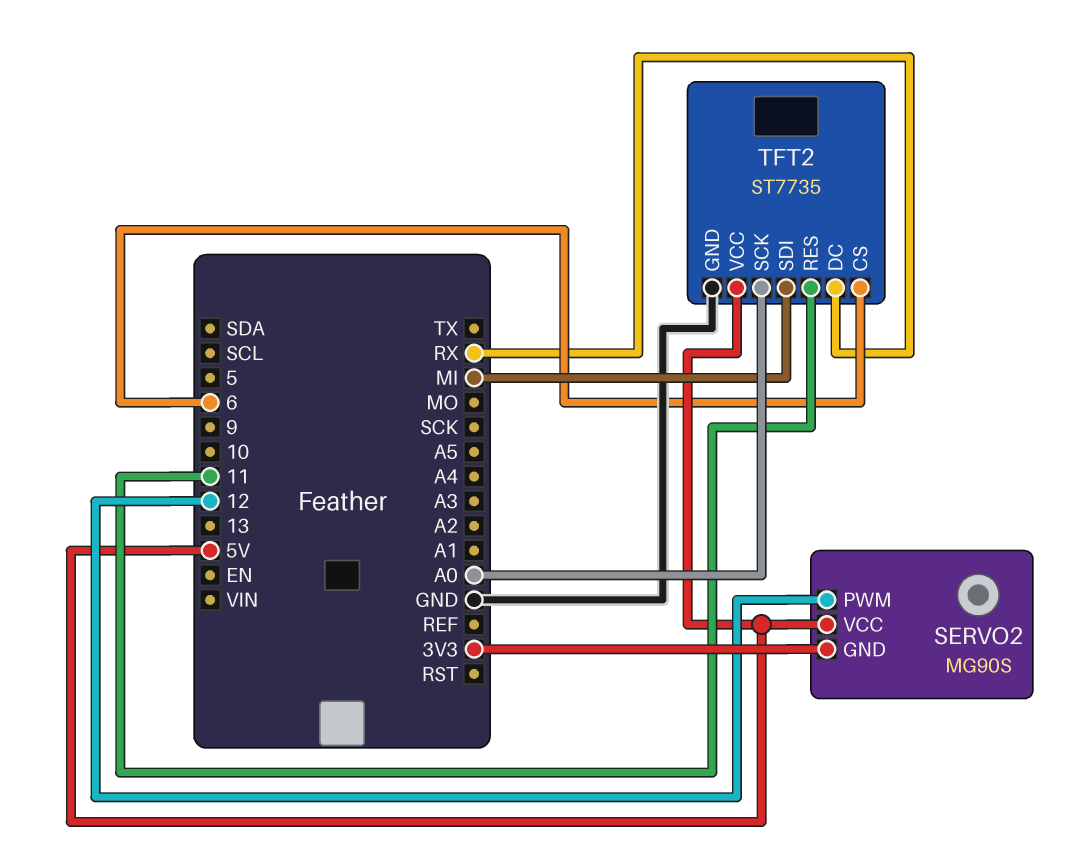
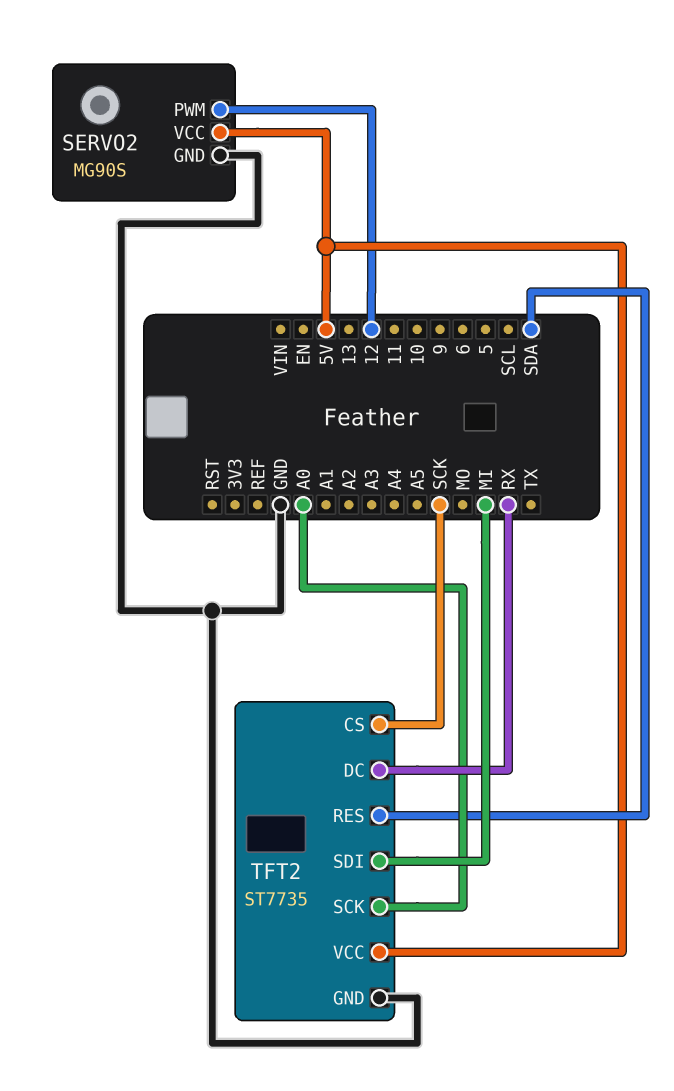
SERVO2 pin GND: 3V3 -> GND
TFT2 pin CS: 6 -> SCK
TFT2 pin RES: 11 -> SDA

